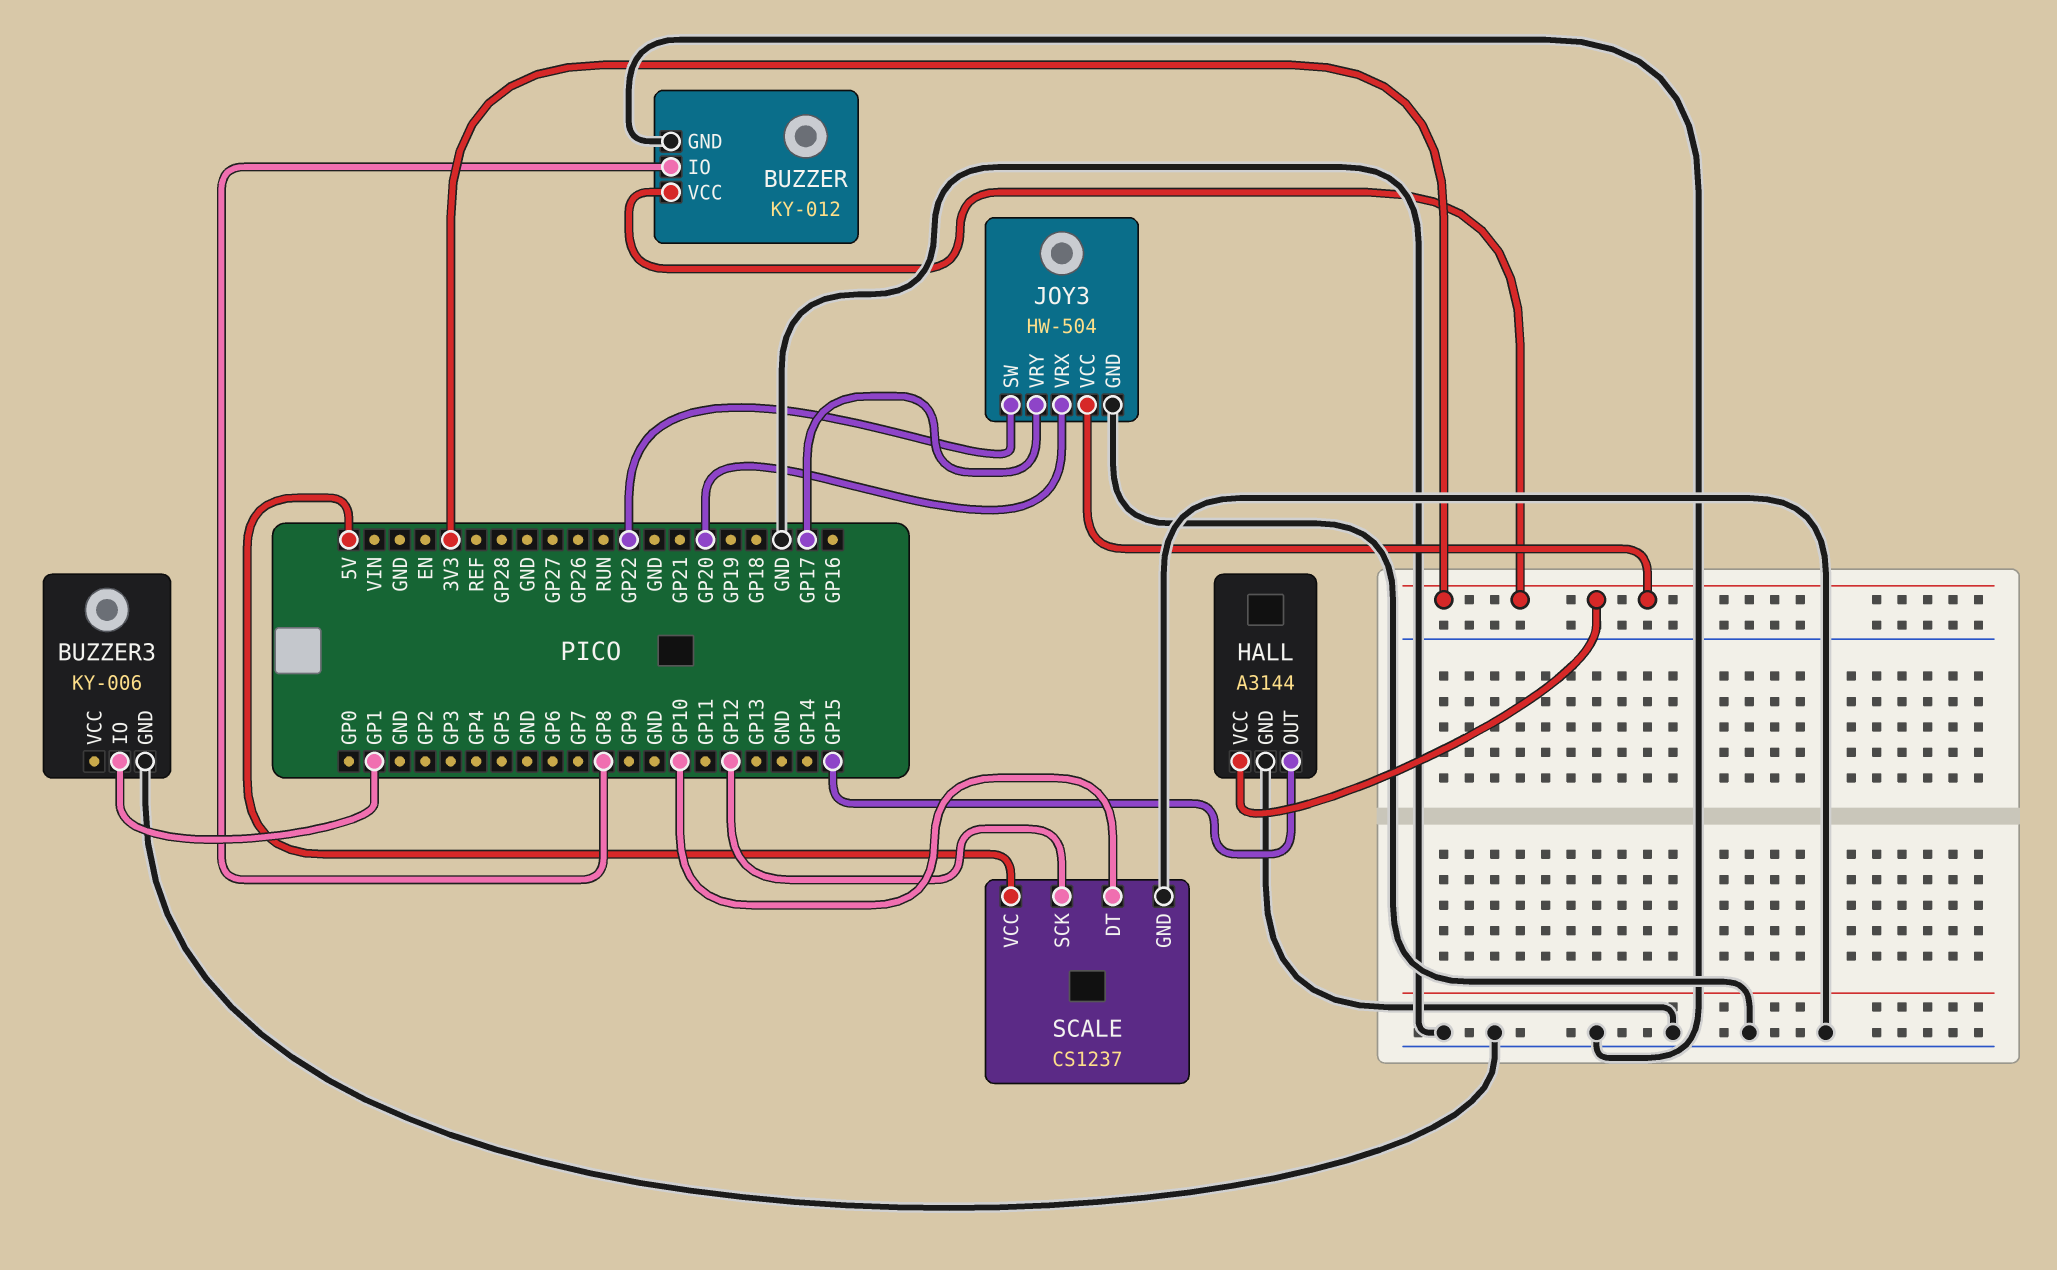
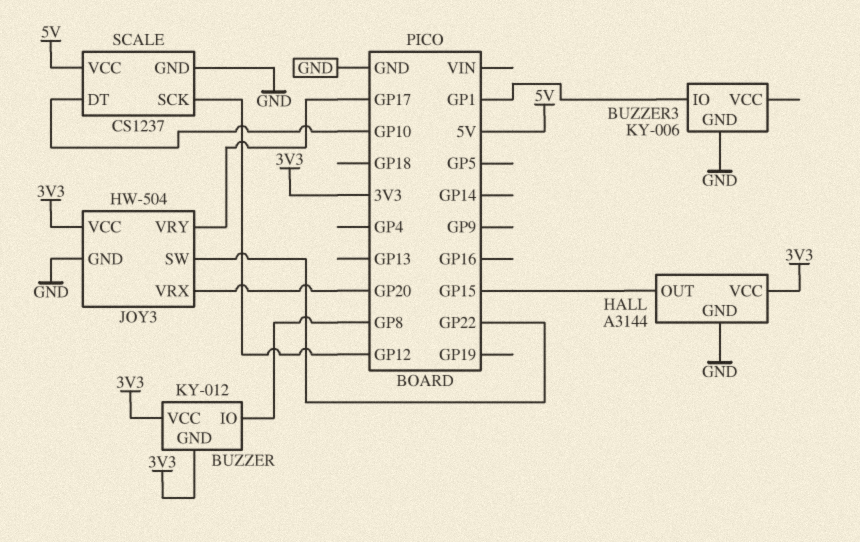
BUZZER pin GND: GND -> 3V3

